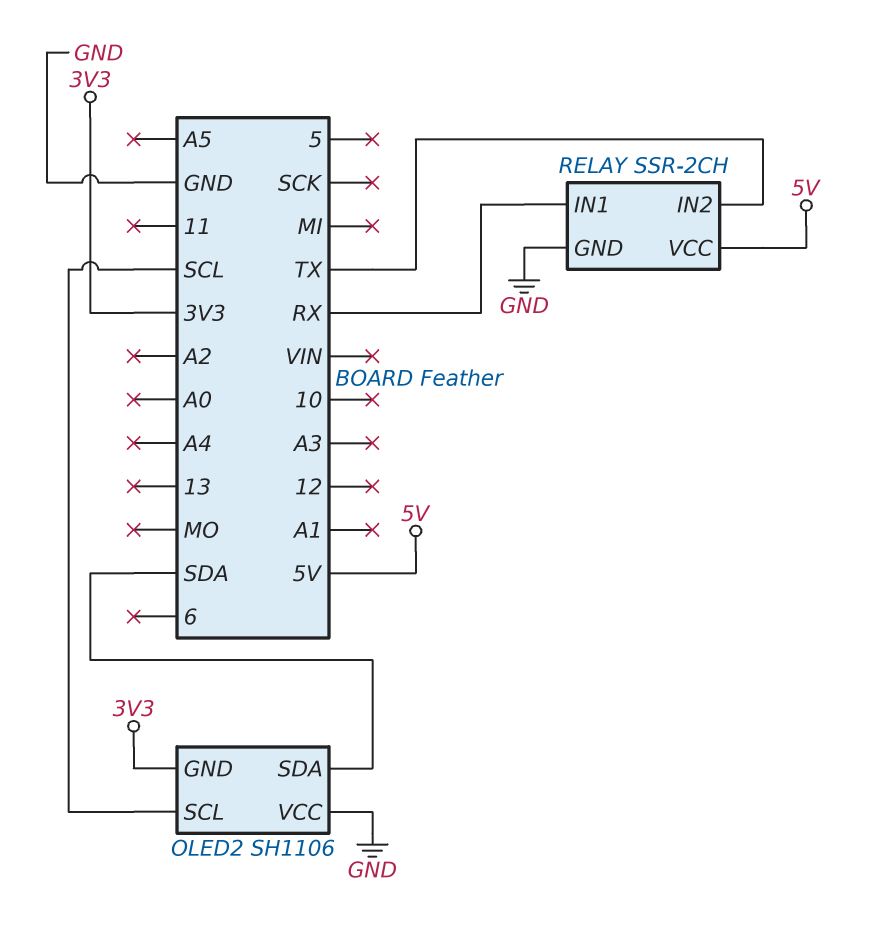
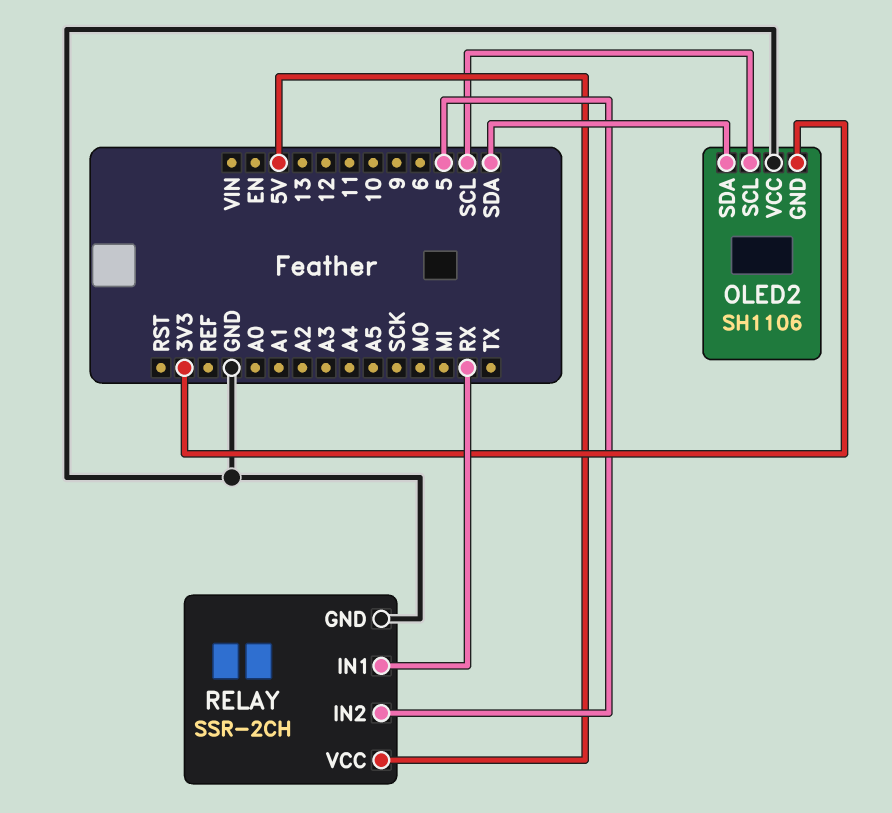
RELAY pin IN2: TX -> 5

